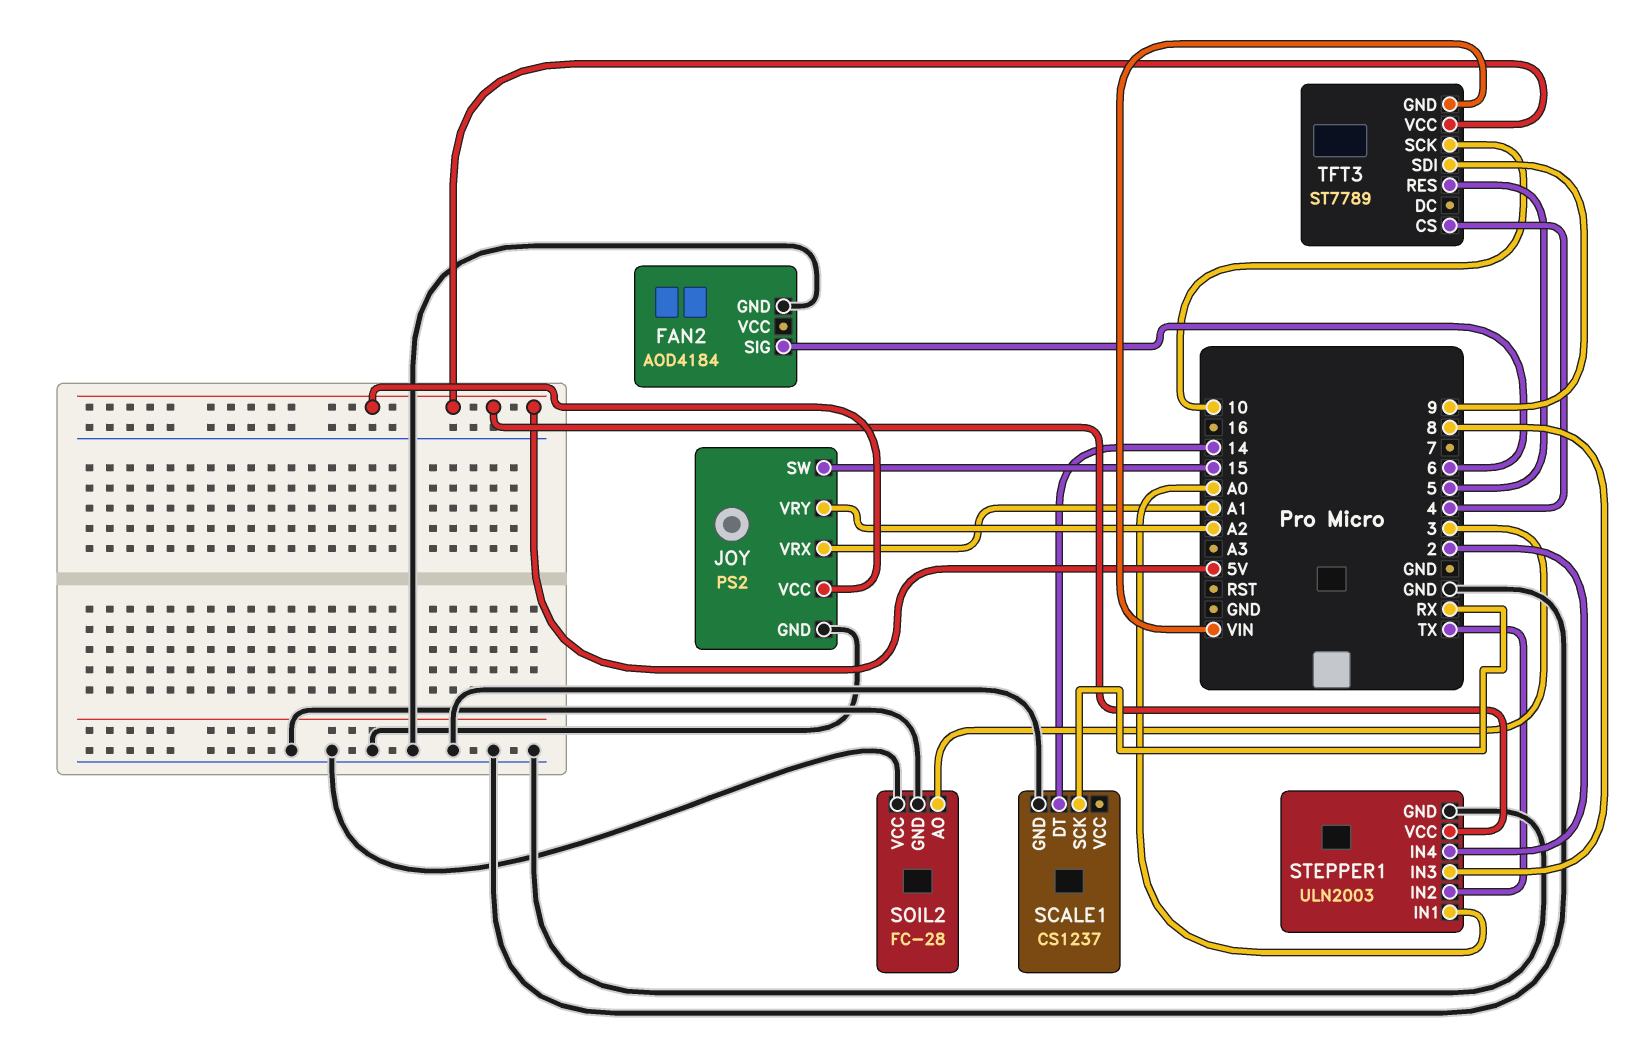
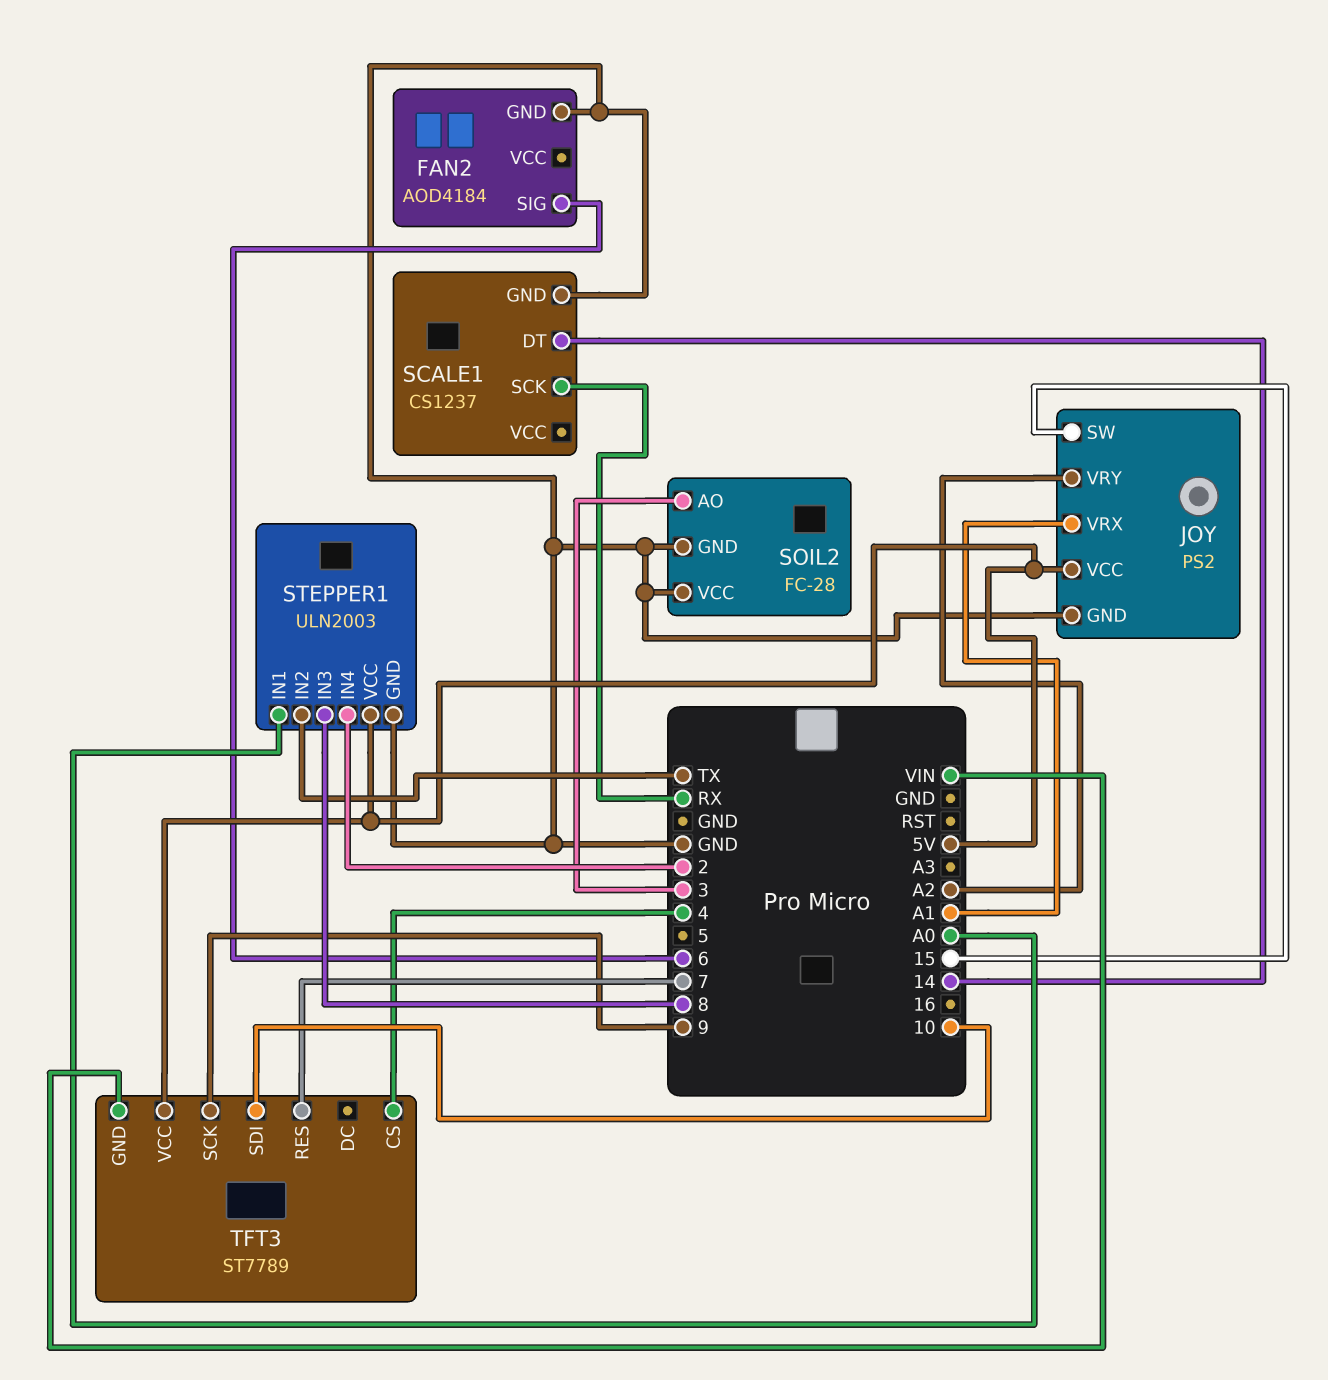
TFT3 pin RES: 5 -> 7
TFT3 pin SCK: 10 -> 9
TFT3 pin SDI: 9 -> 10

